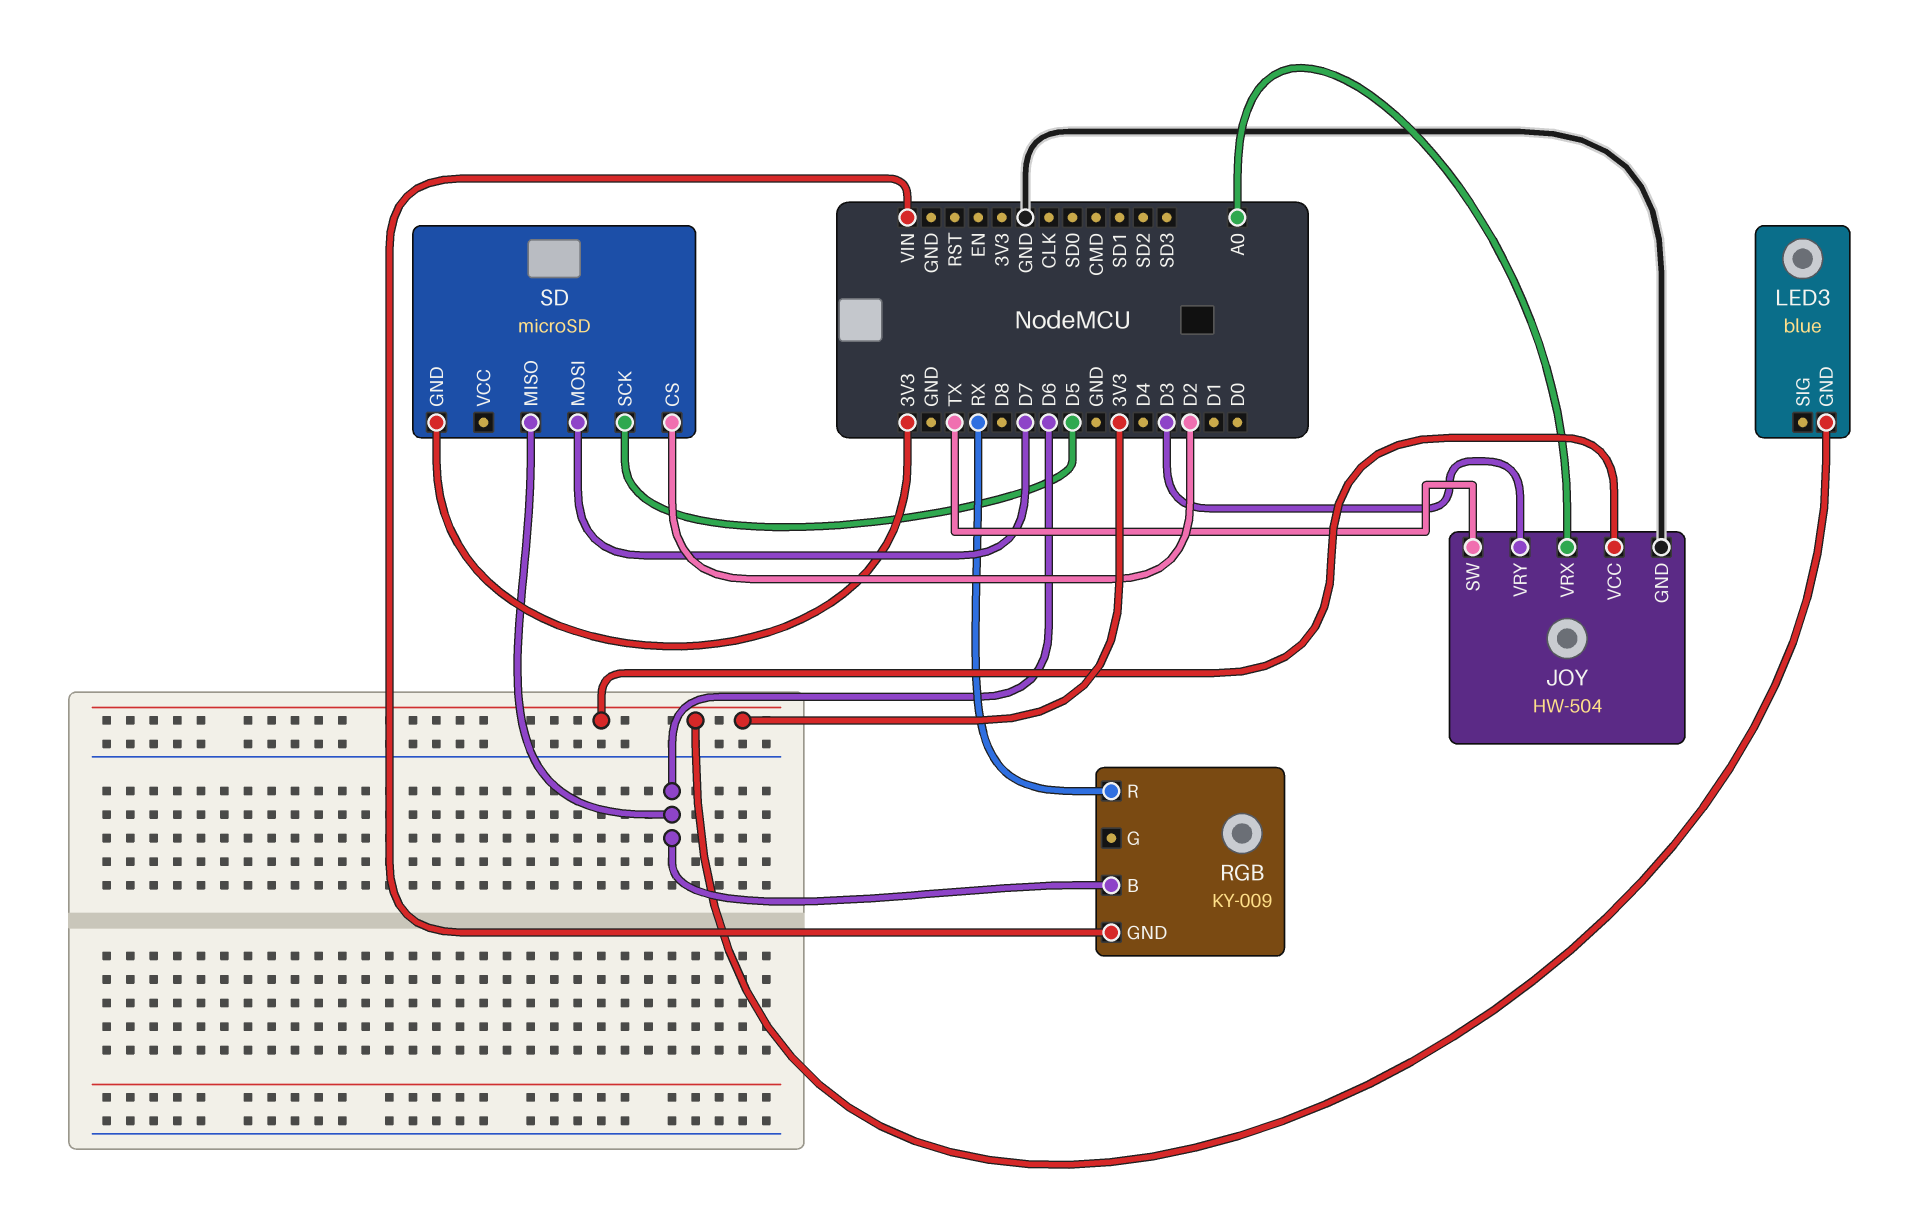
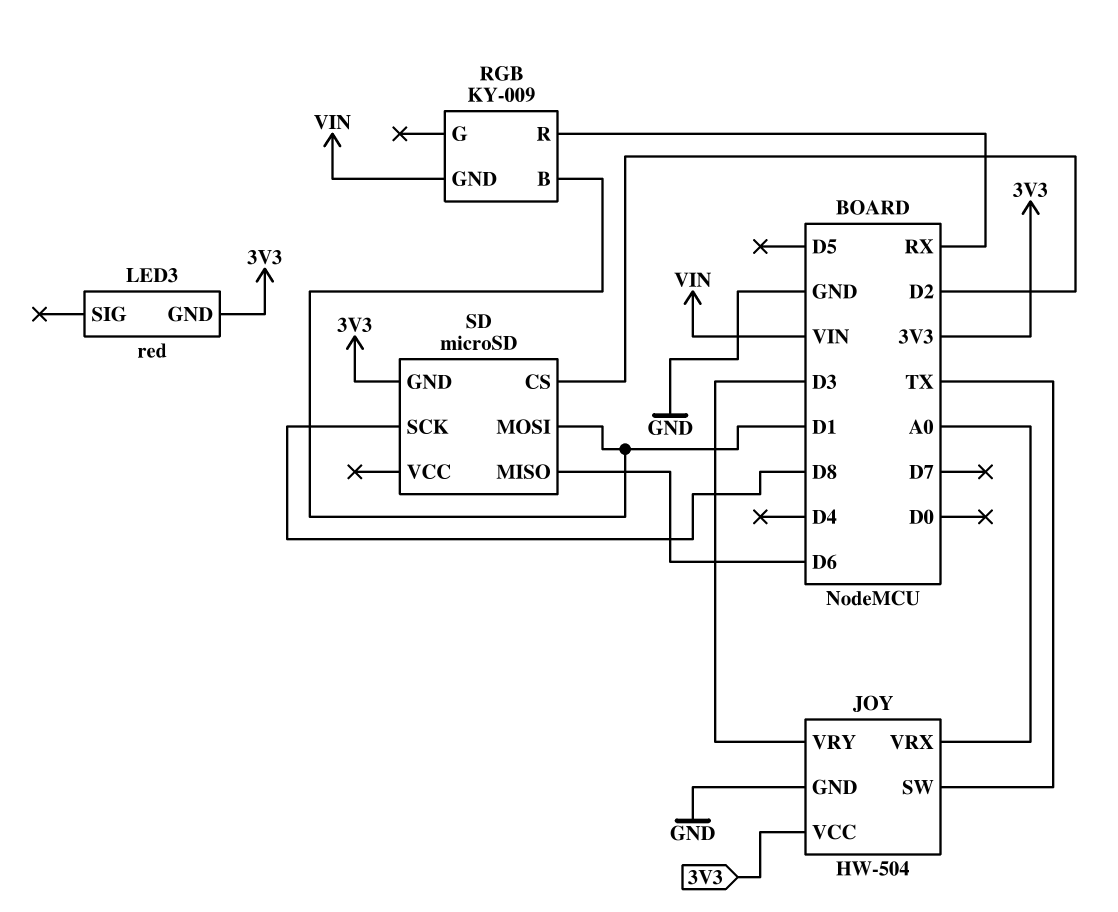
LED3: blue -> red
RGB pin B: D6 -> D1
SD pin MOSI: D7 -> D1
SD pin SCK: D5 -> D8

